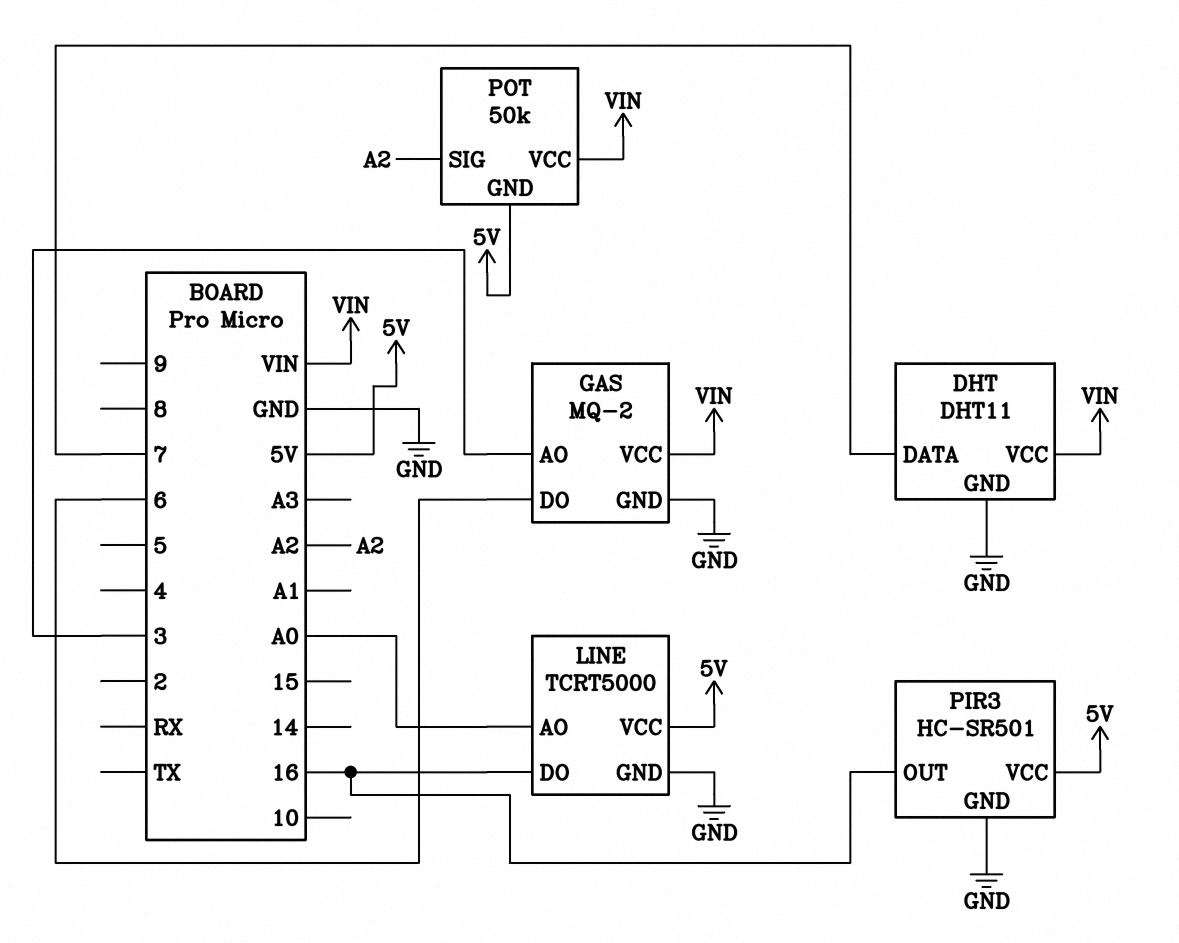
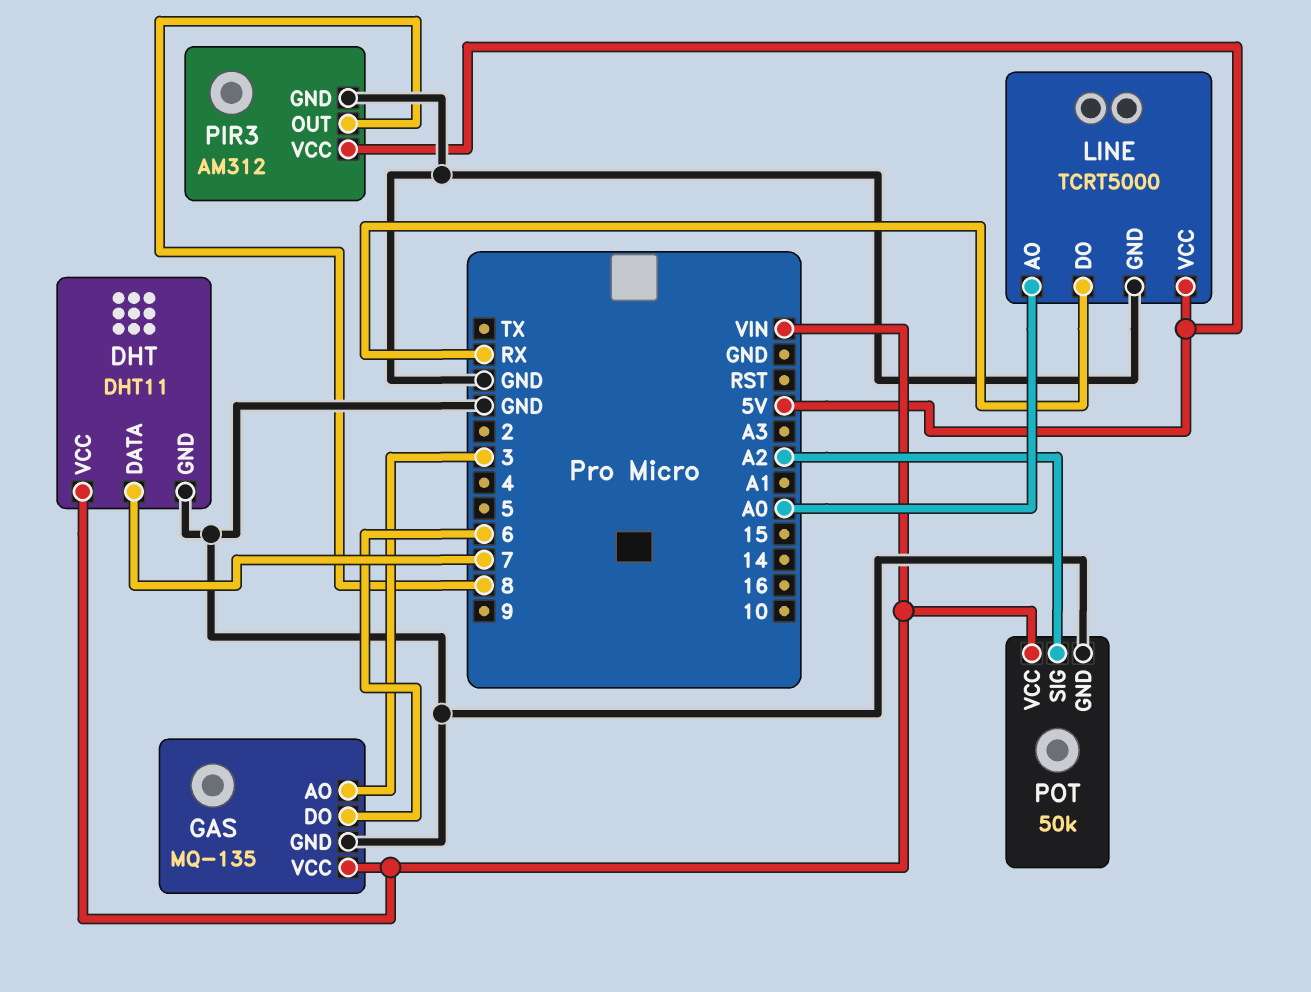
GAS: MQ-2 -> MQ-135
LINE pin DO: 16 -> RX
PIR3: HC-SR501 -> AM312
PIR3 pin OUT: 16 -> 8
POT pin GND: 5V -> GND

